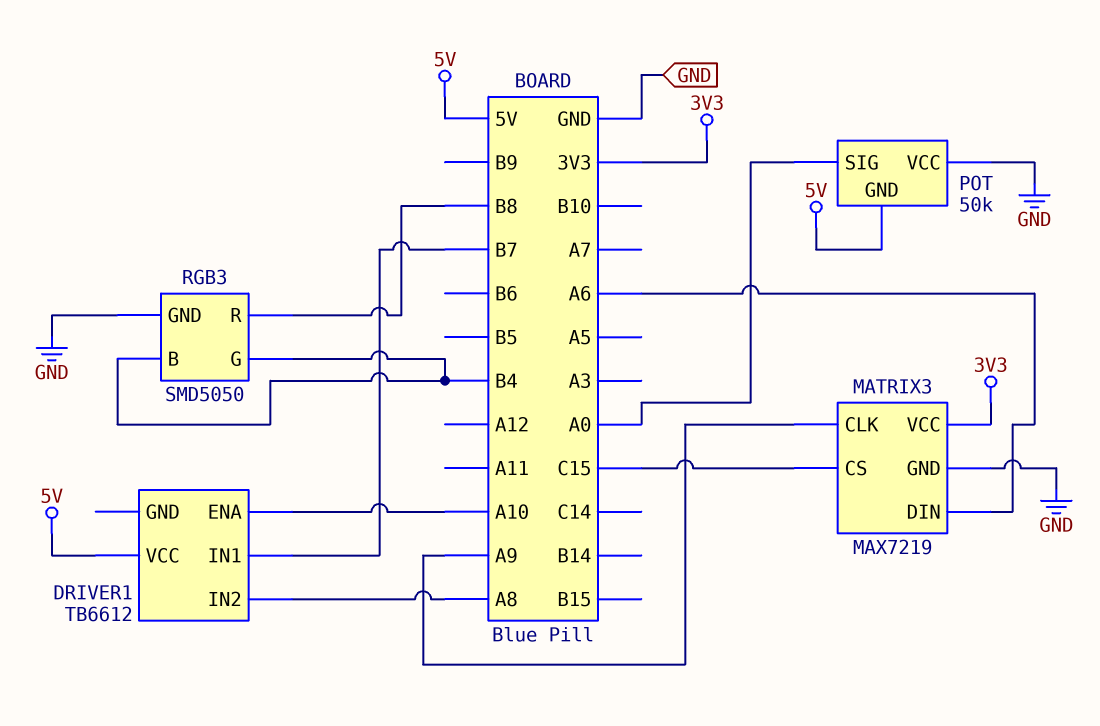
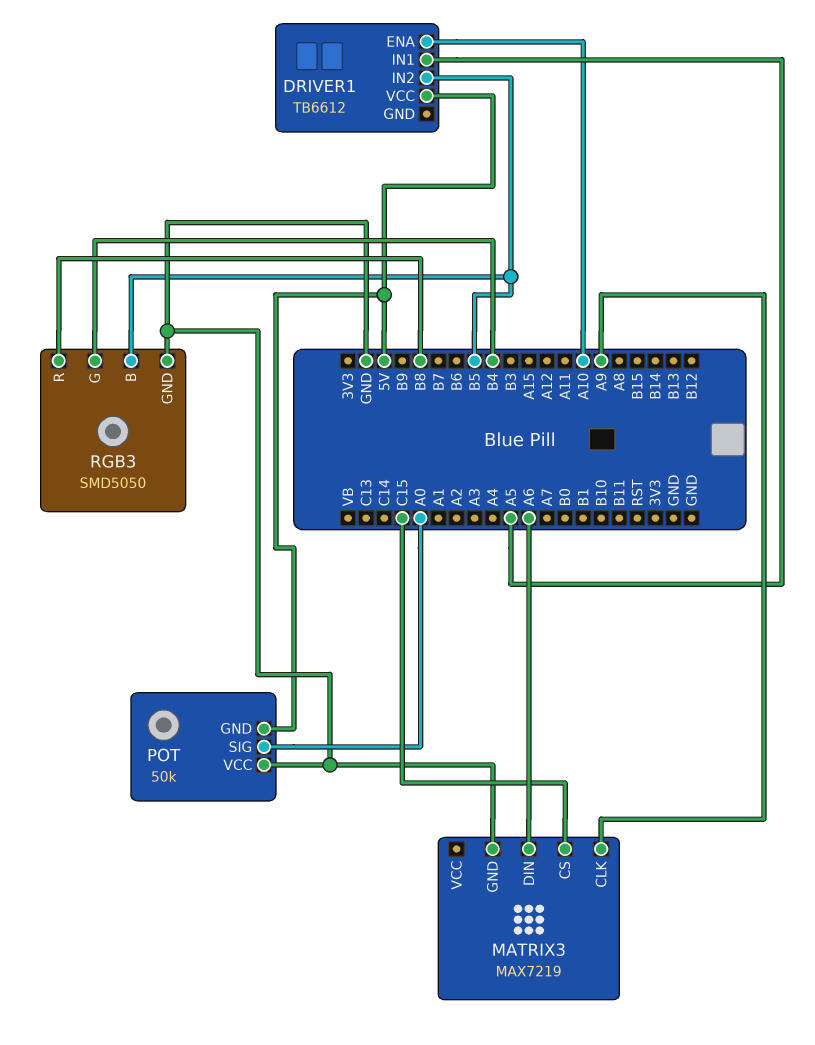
DRIVER1 pin IN1: B7 -> A5
DRIVER1 pin IN2: A8 -> B5
MATRIX3 pin VCC: 3V3 -> none
RGB3 pin B: B4 -> B5

